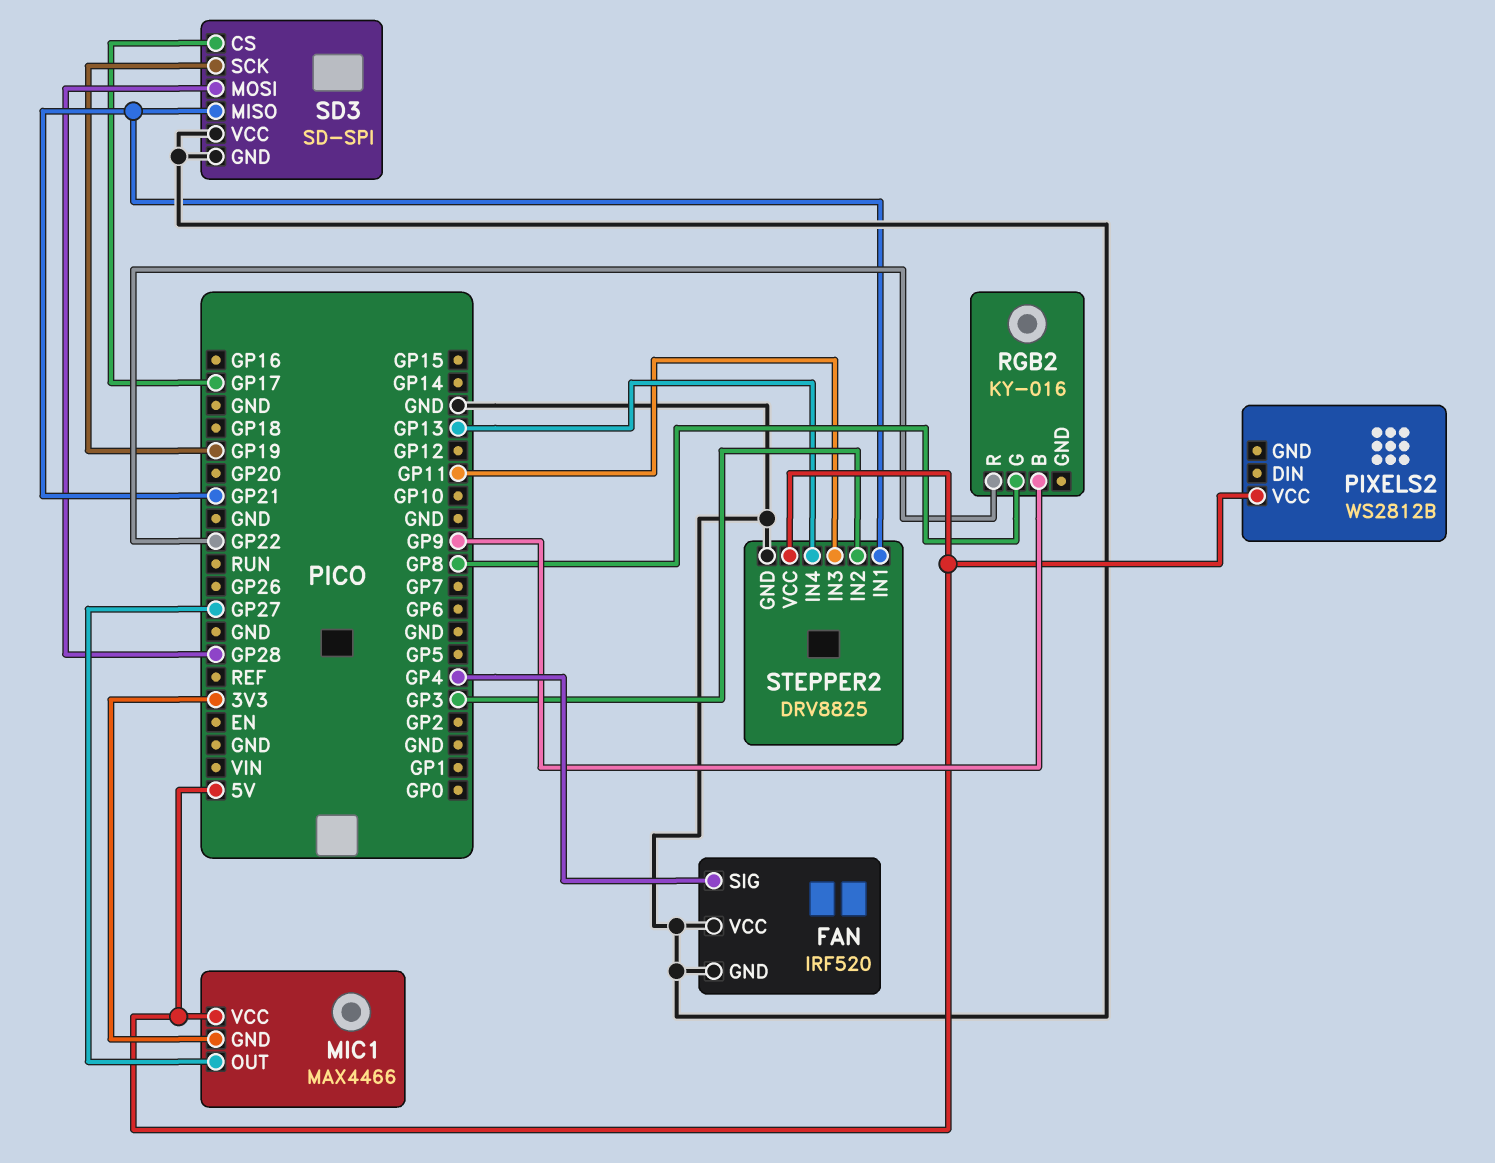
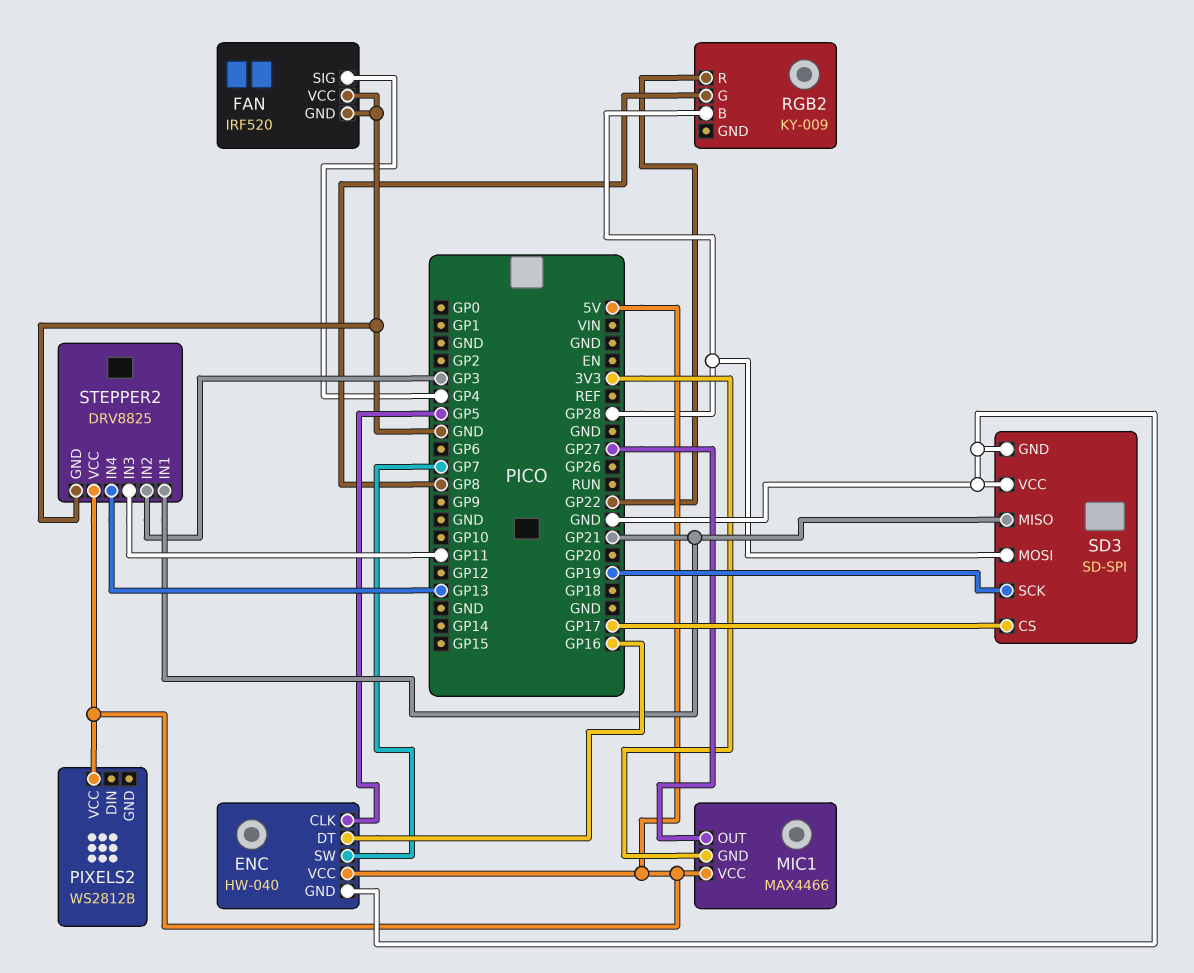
ENC: none -> HW-040
ENC pin CLK: none -> GP5
ENC pin DT: none -> GP16
ENC pin GND: none -> GND
ENC pin SW: none -> GP7
ENC pin VCC: none -> 5V
RGB2: KY-016 -> KY-009
RGB2 pin B: GP9 -> GP28

